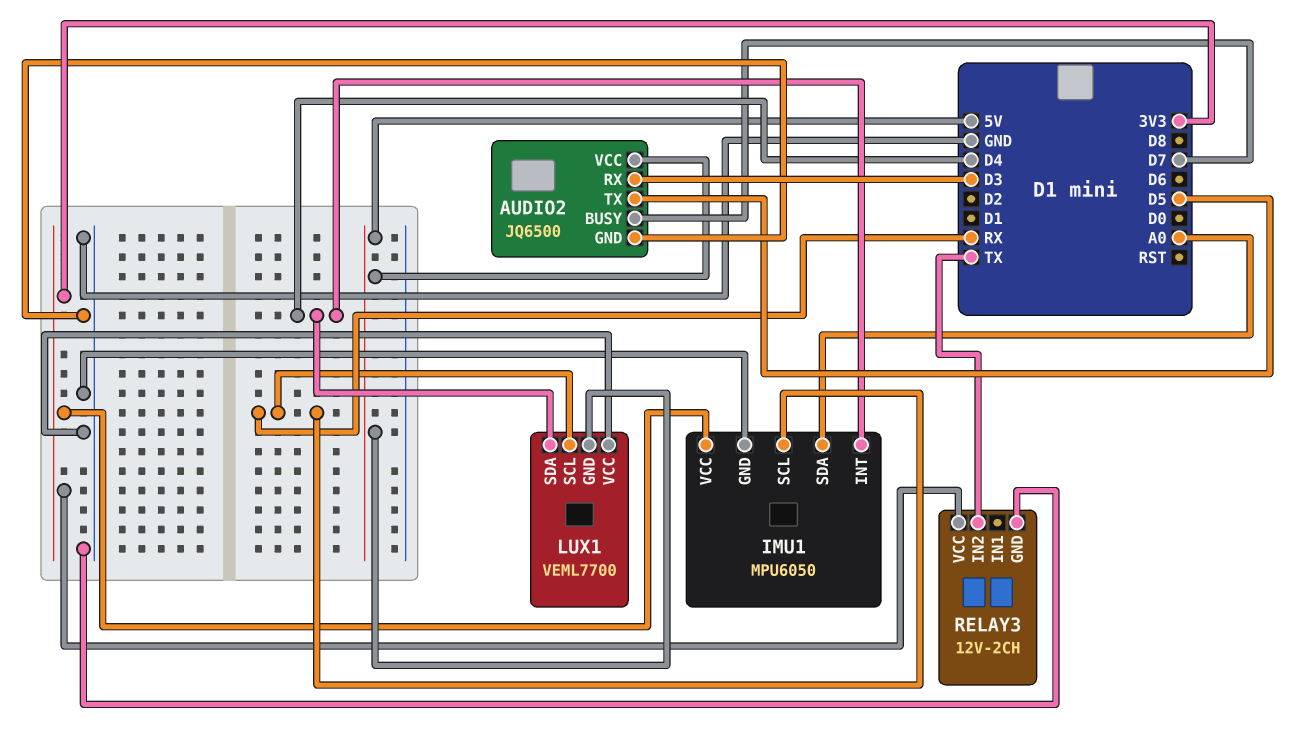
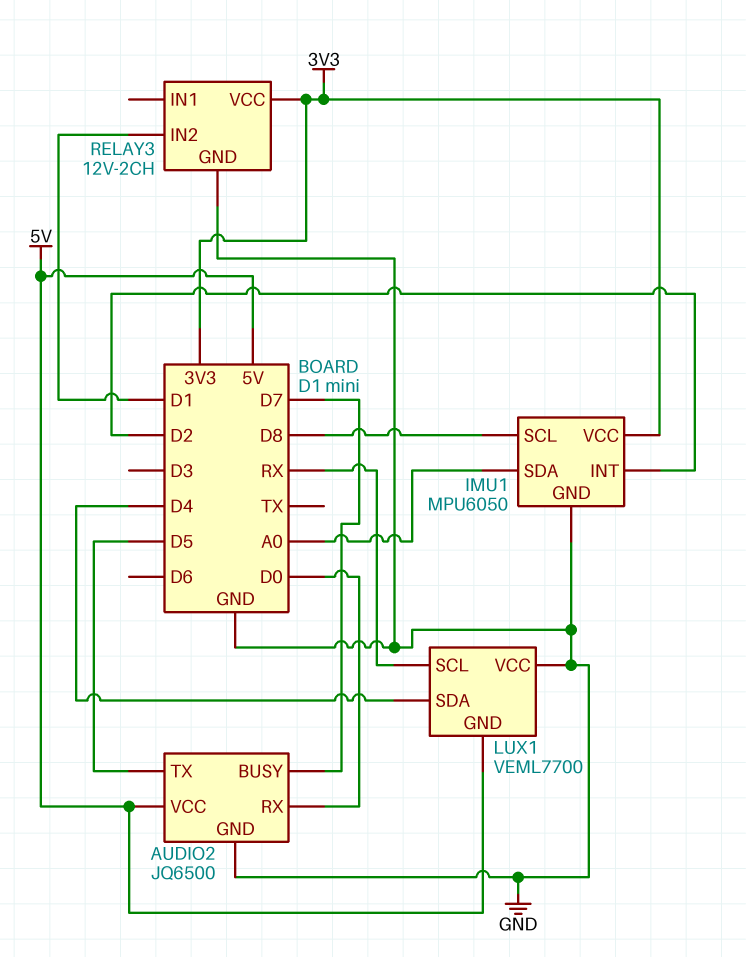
AUDIO2 pin RX: D3 -> D0
IMU1 pin INT: D4 -> D2
IMU1 pin SCL: RX -> D8
RELAY3 pin IN2: TX -> D1

